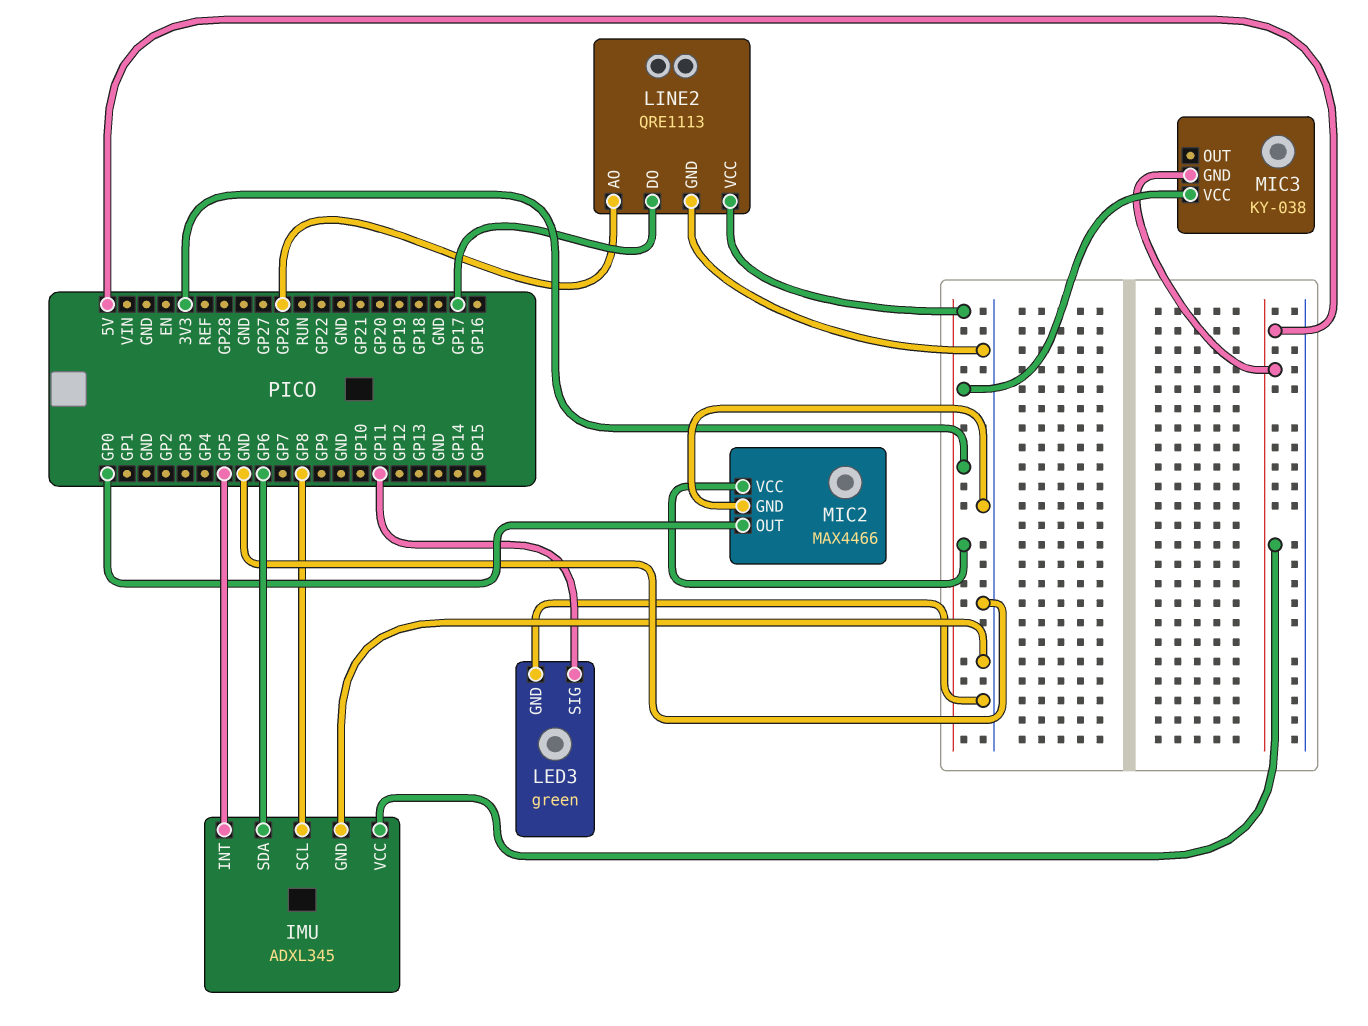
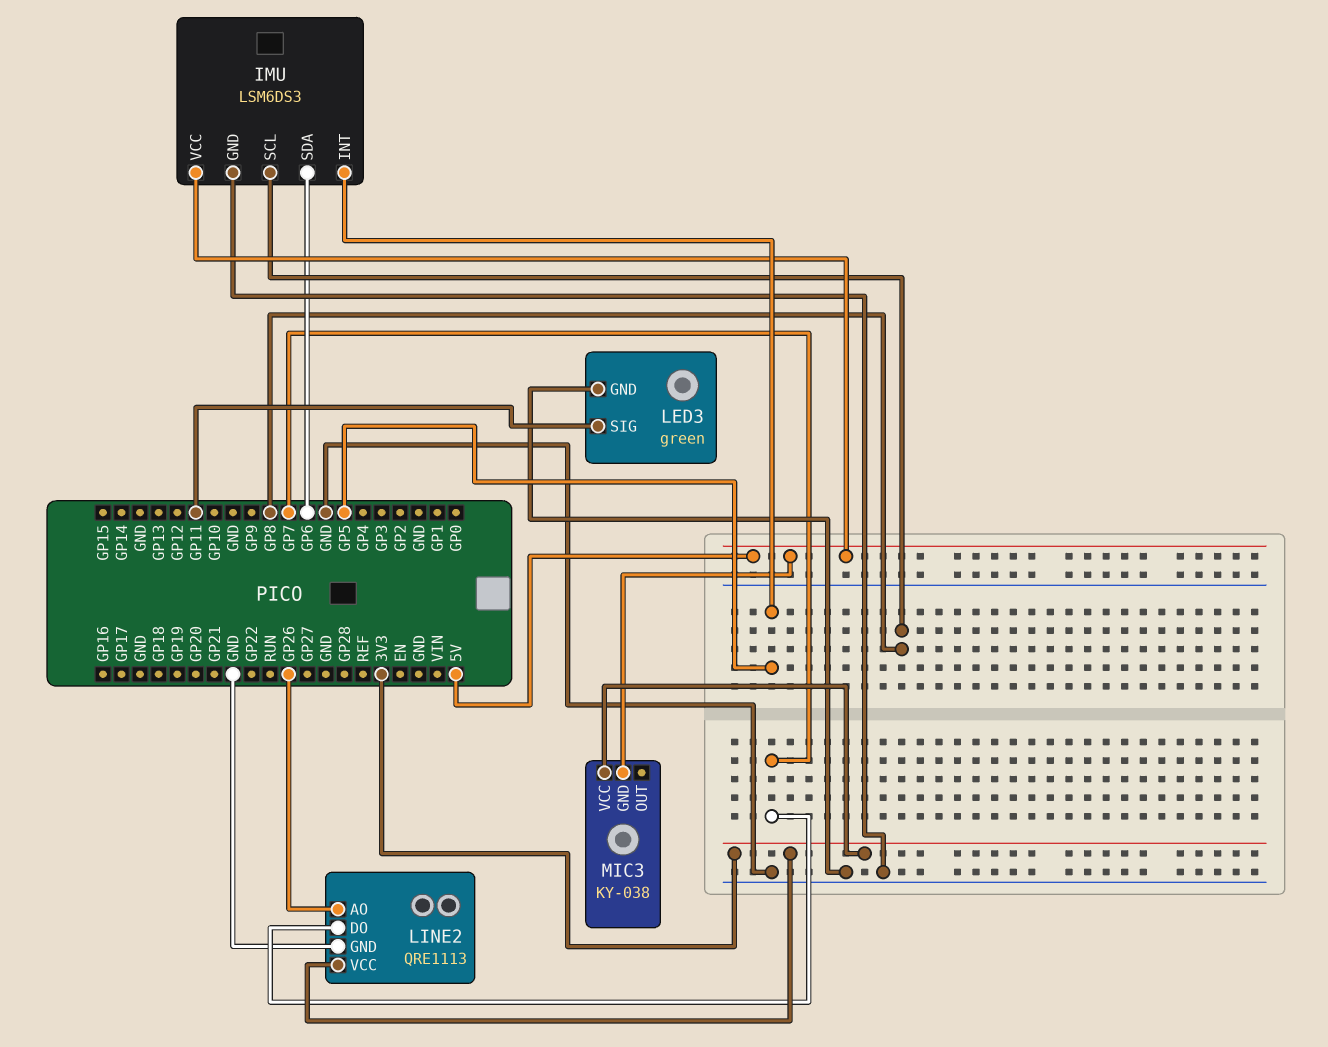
IMU: ADXL345 -> LSM6DS3
LINE2 pin DO: GP17 -> GP7
MIC2: MAX4466 -> none
MIC2 pin GND: GND -> none
MIC2 pin OUT: GP0 -> none
MIC2 pin VCC: 3V3 -> none

